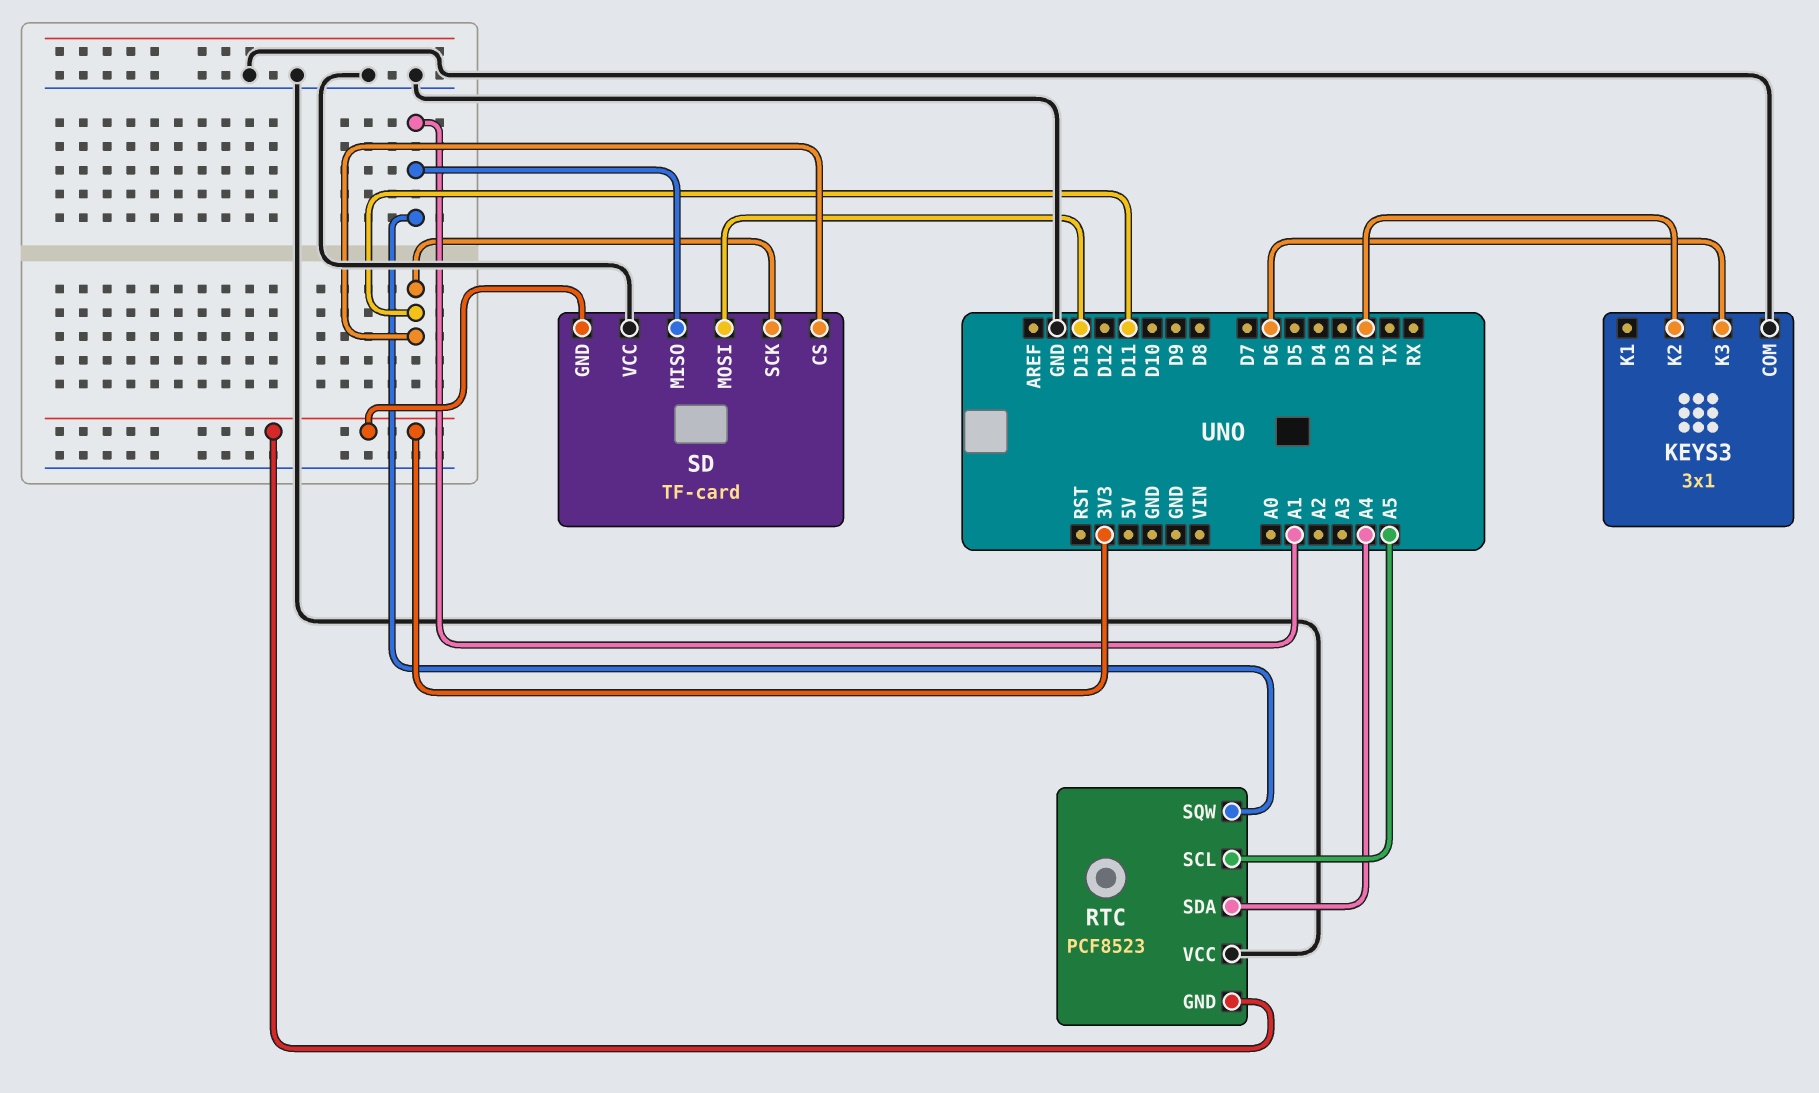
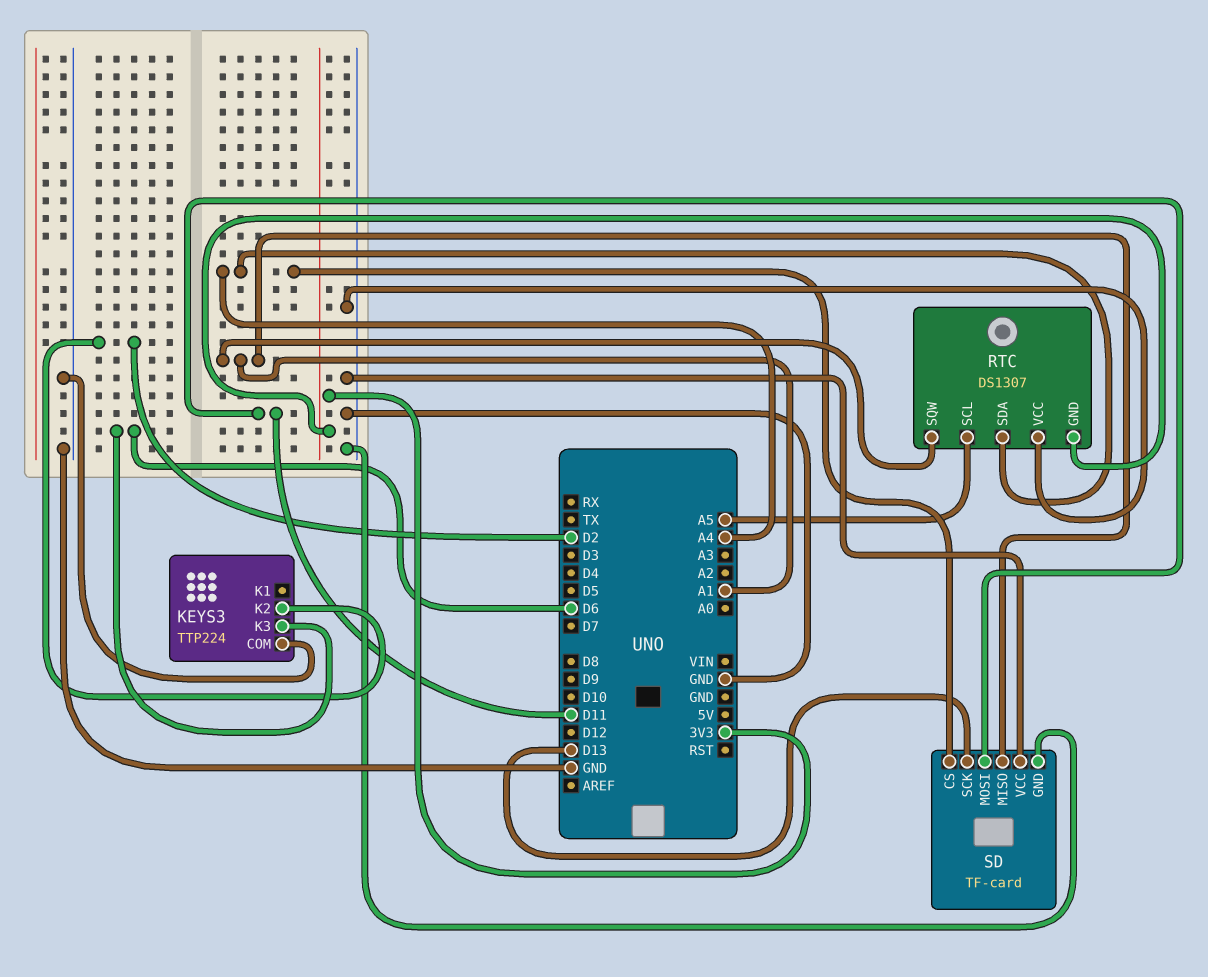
KEYS3: 3x1 -> TTP224
RTC: PCF8523 -> DS1307
SD pin CS: D11 -> A4
SD pin GND: 3V3 -> GND
SD pin MOSI: D13 -> D11
SD pin SCK: D11 -> D13

